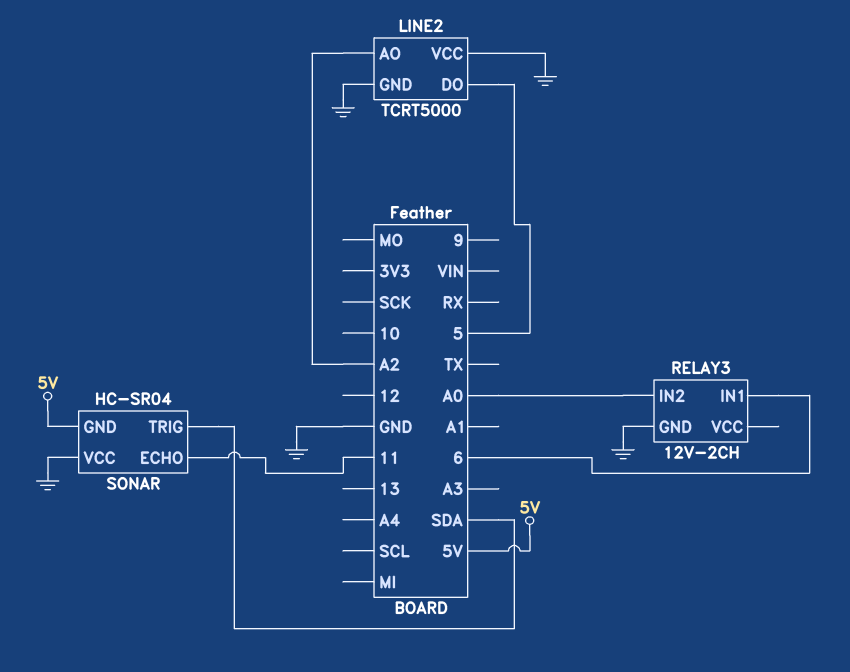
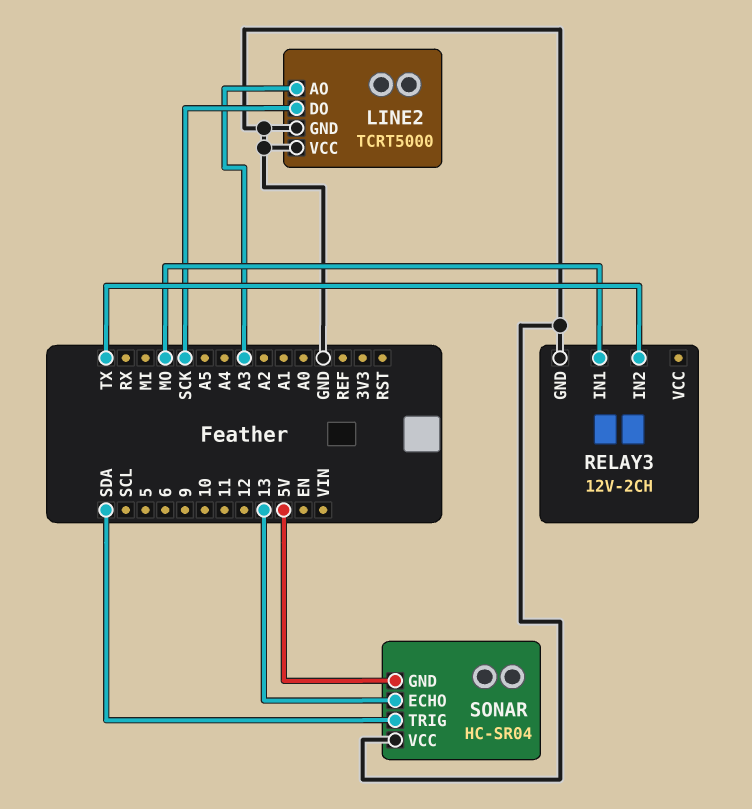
LINE2 pin AO: A2 -> A3
LINE2 pin DO: 5 -> SCK
RELAY3 pin IN1: 6 -> MO
RELAY3 pin IN2: A0 -> TX
SONAR pin ECHO: 11 -> 13

